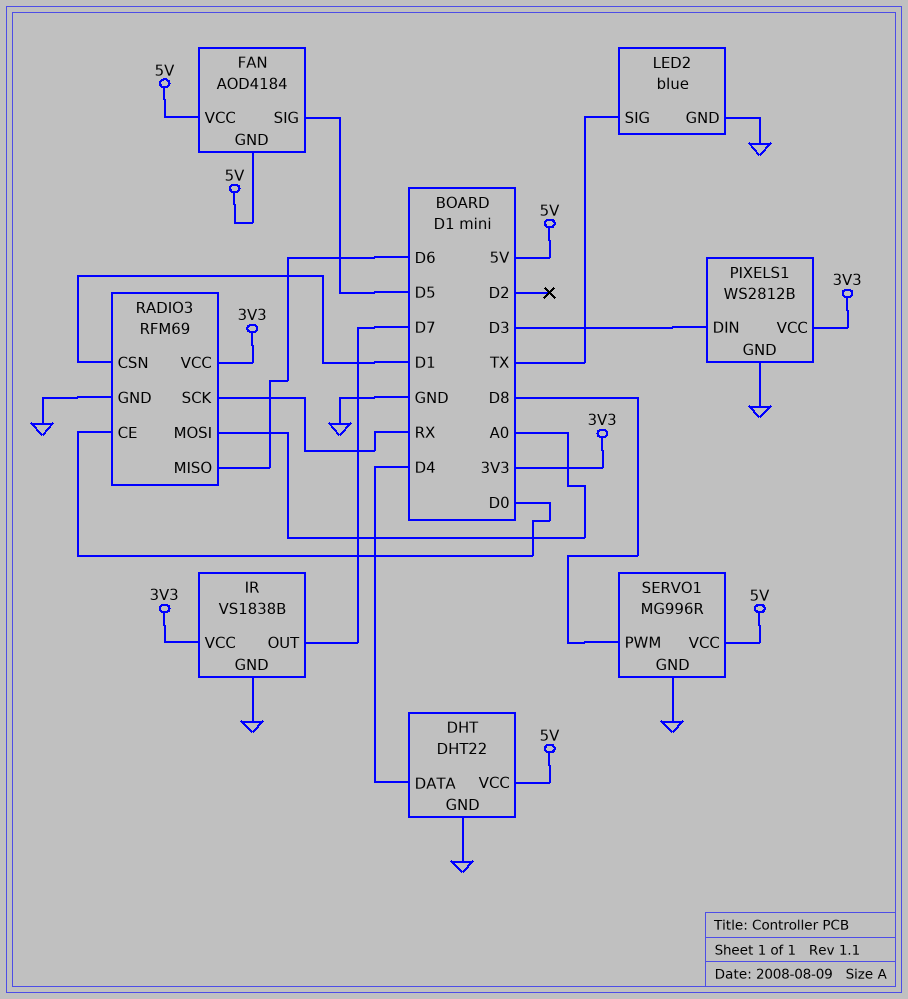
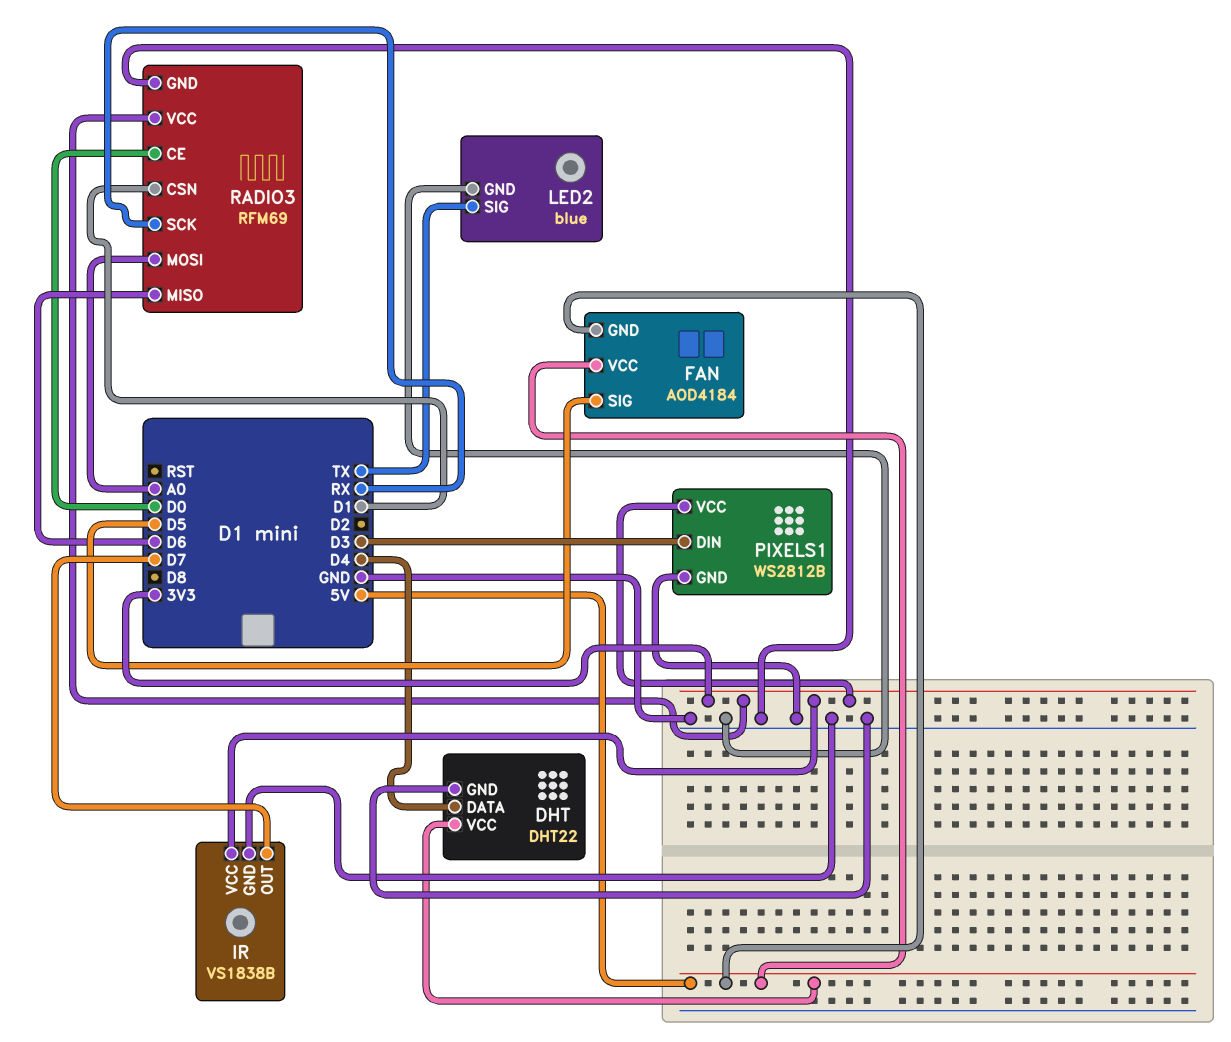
SERVO1: MG996R -> none
SERVO1 pin GND: GND -> none
SERVO1 pin PWM: D8 -> none
SERVO1 pin VCC: 5V -> none

